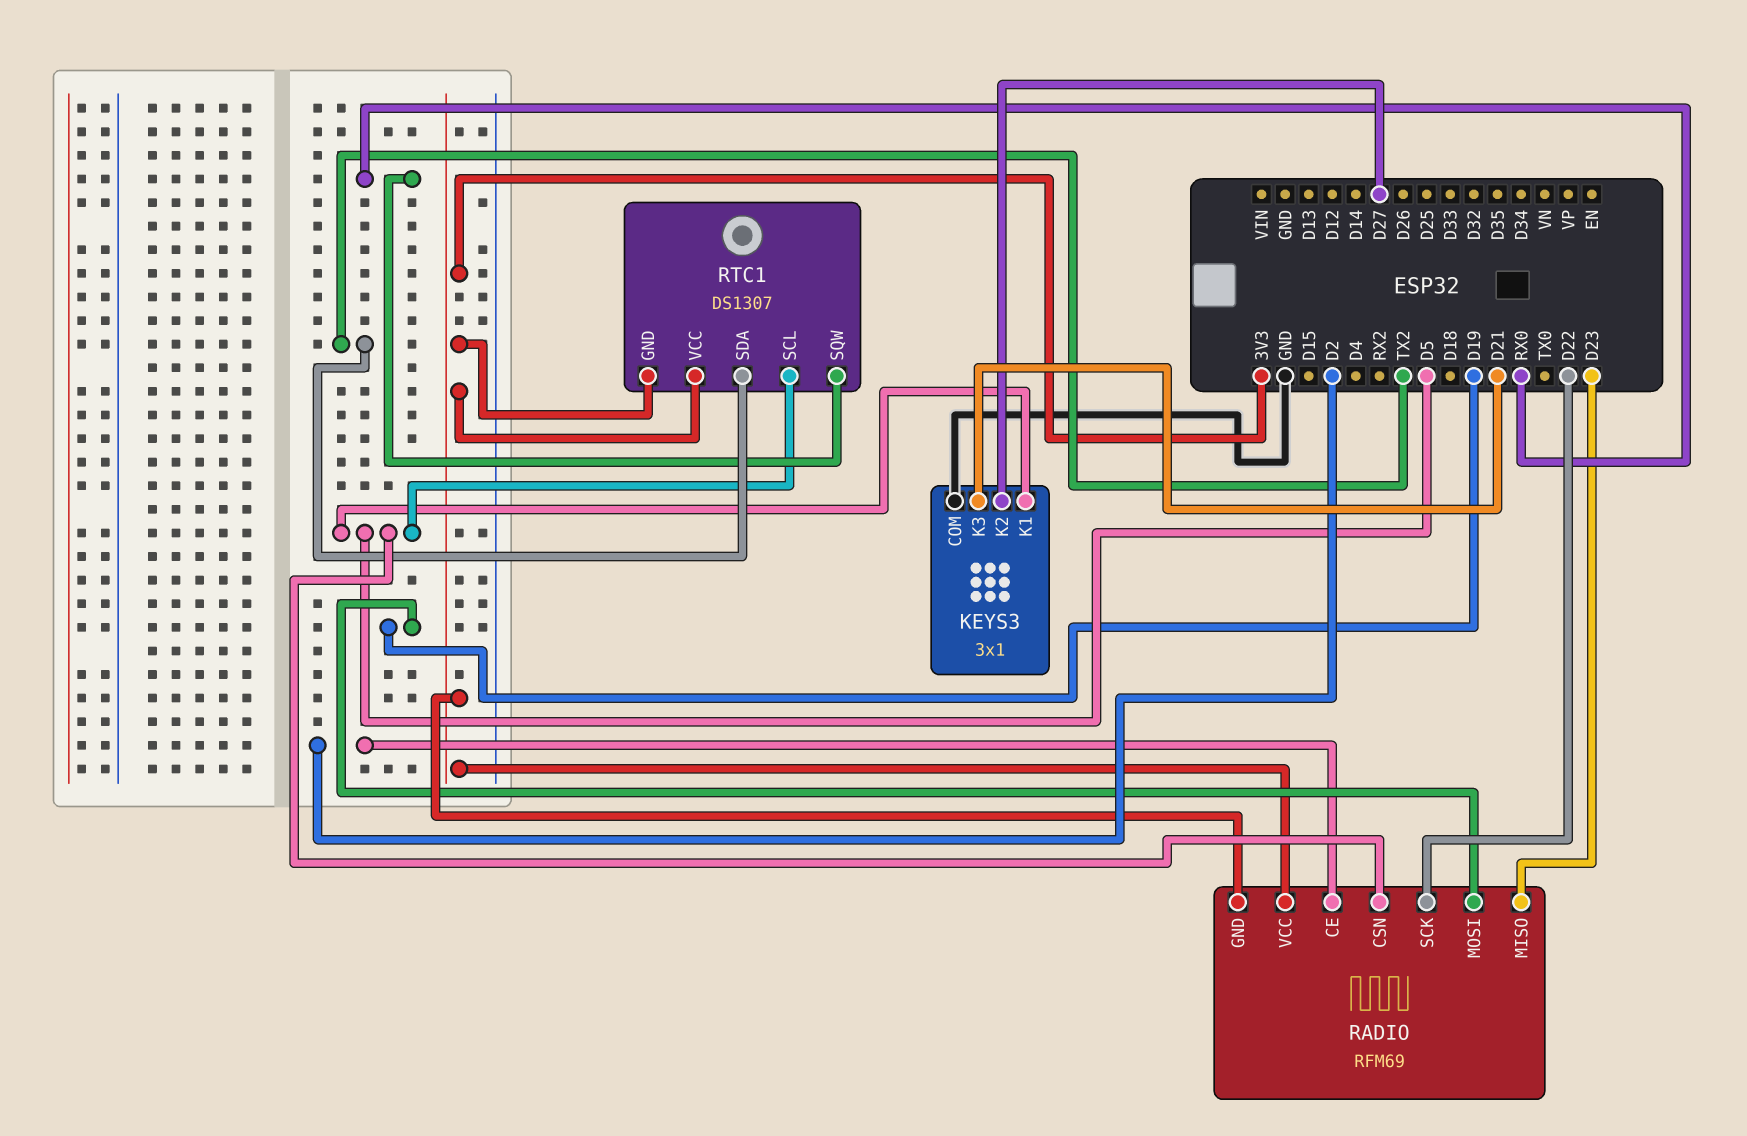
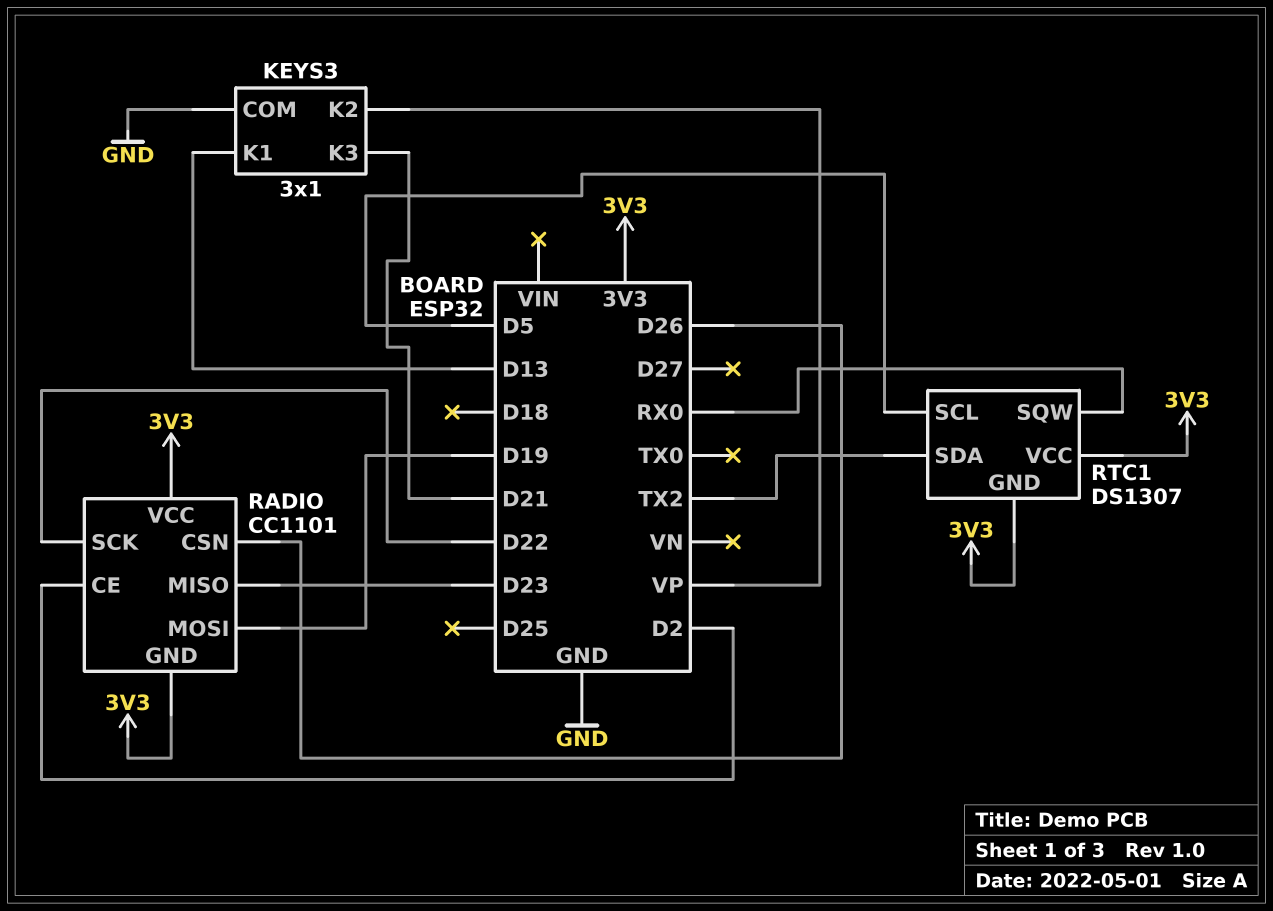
KEYS3 pin K1: D5 -> D13
KEYS3 pin K2: D27 -> VP
RADIO: RFM69 -> CC1101
RADIO pin CSN: D5 -> D26

